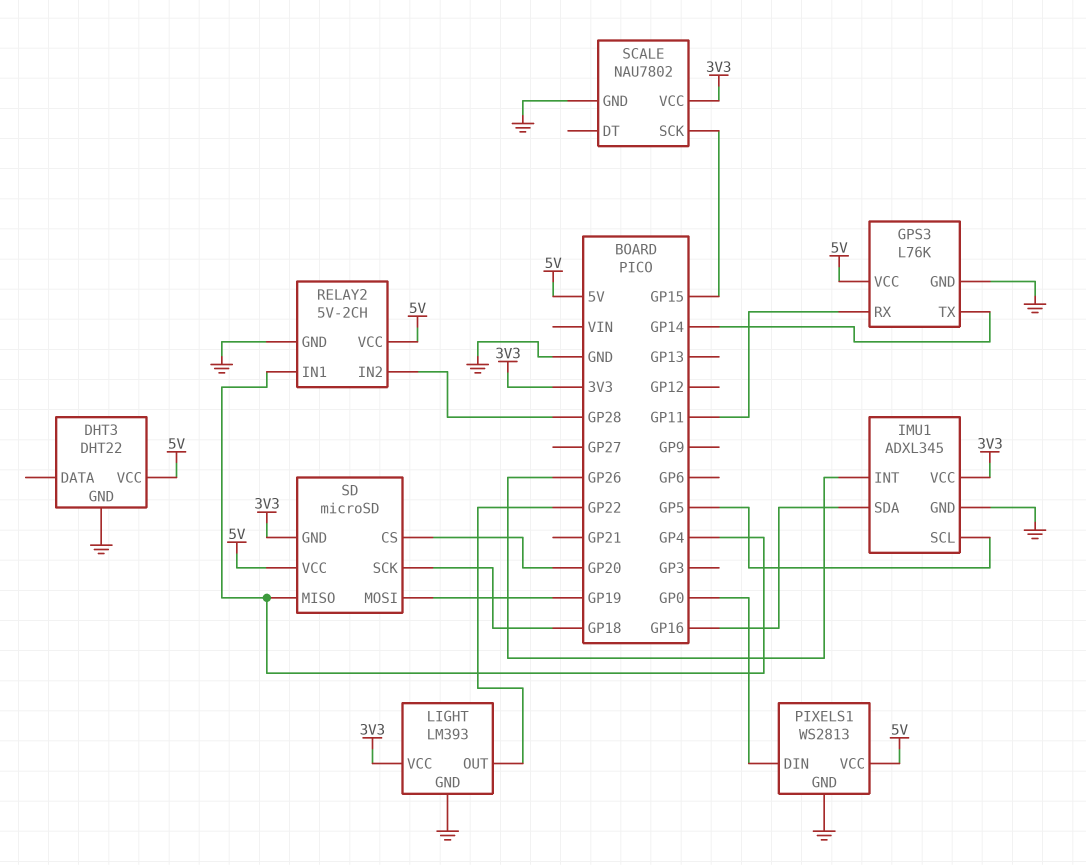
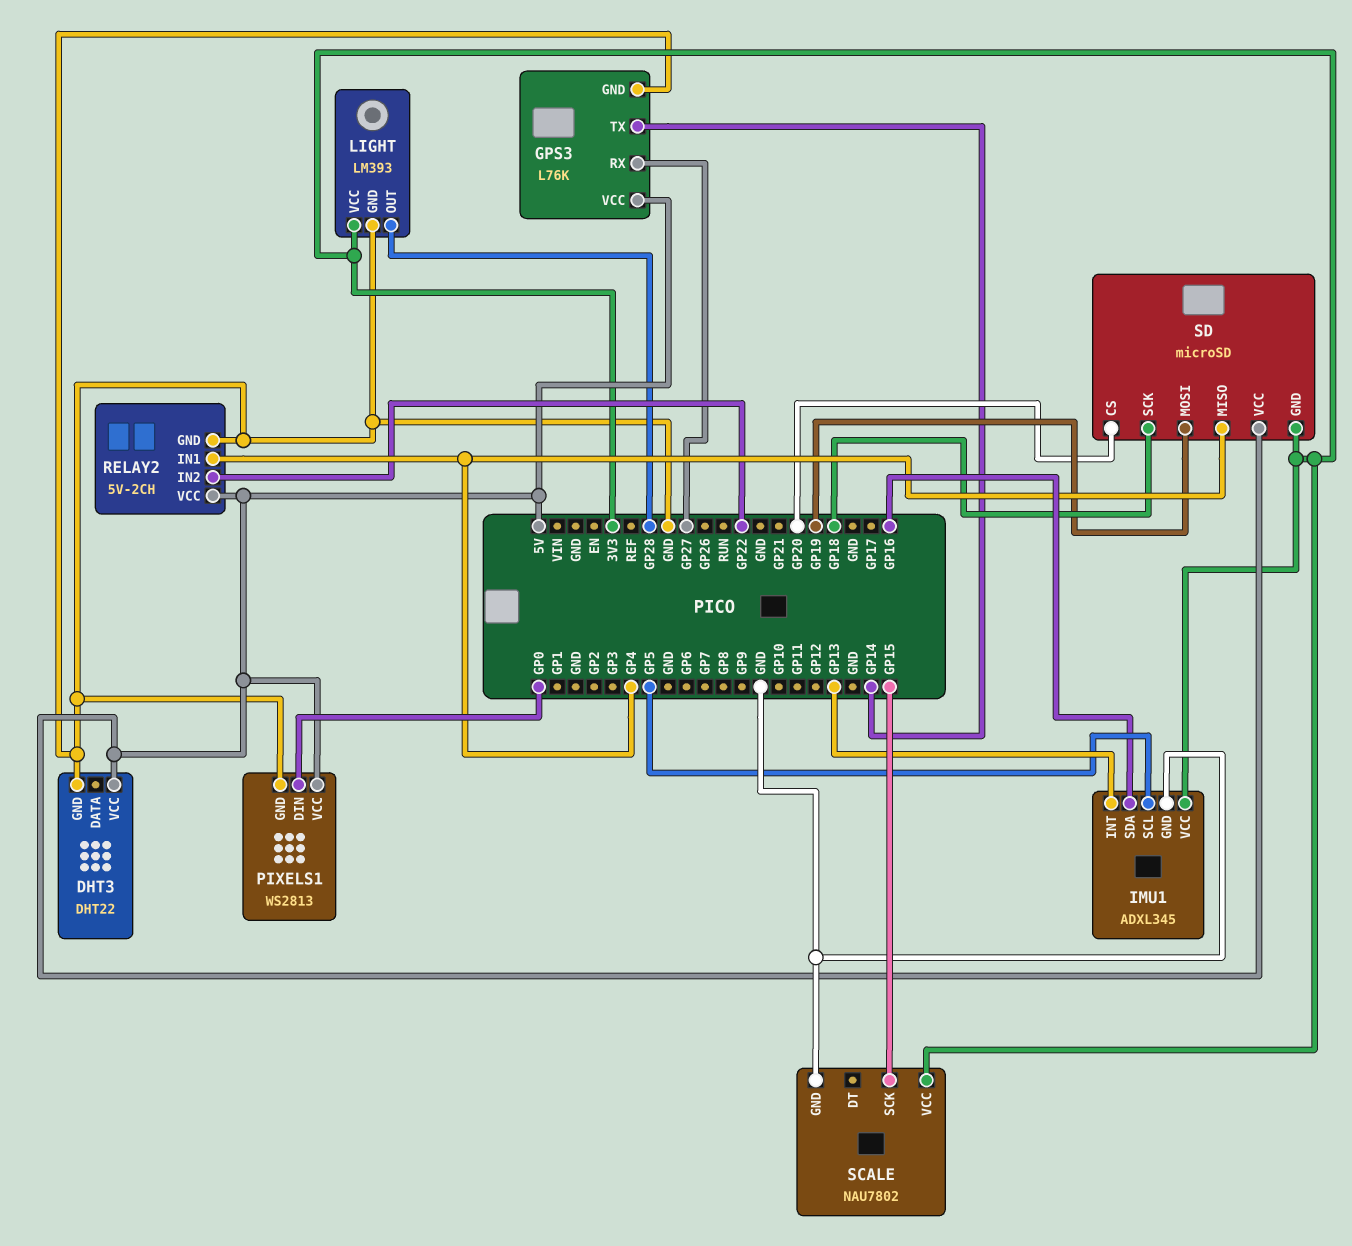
GPS3 pin RX: GP11 -> GP27
IMU1 pin INT: GP26 -> GP13
LIGHT pin OUT: GP22 -> GP28
RELAY2 pin IN2: GP28 -> GP22

